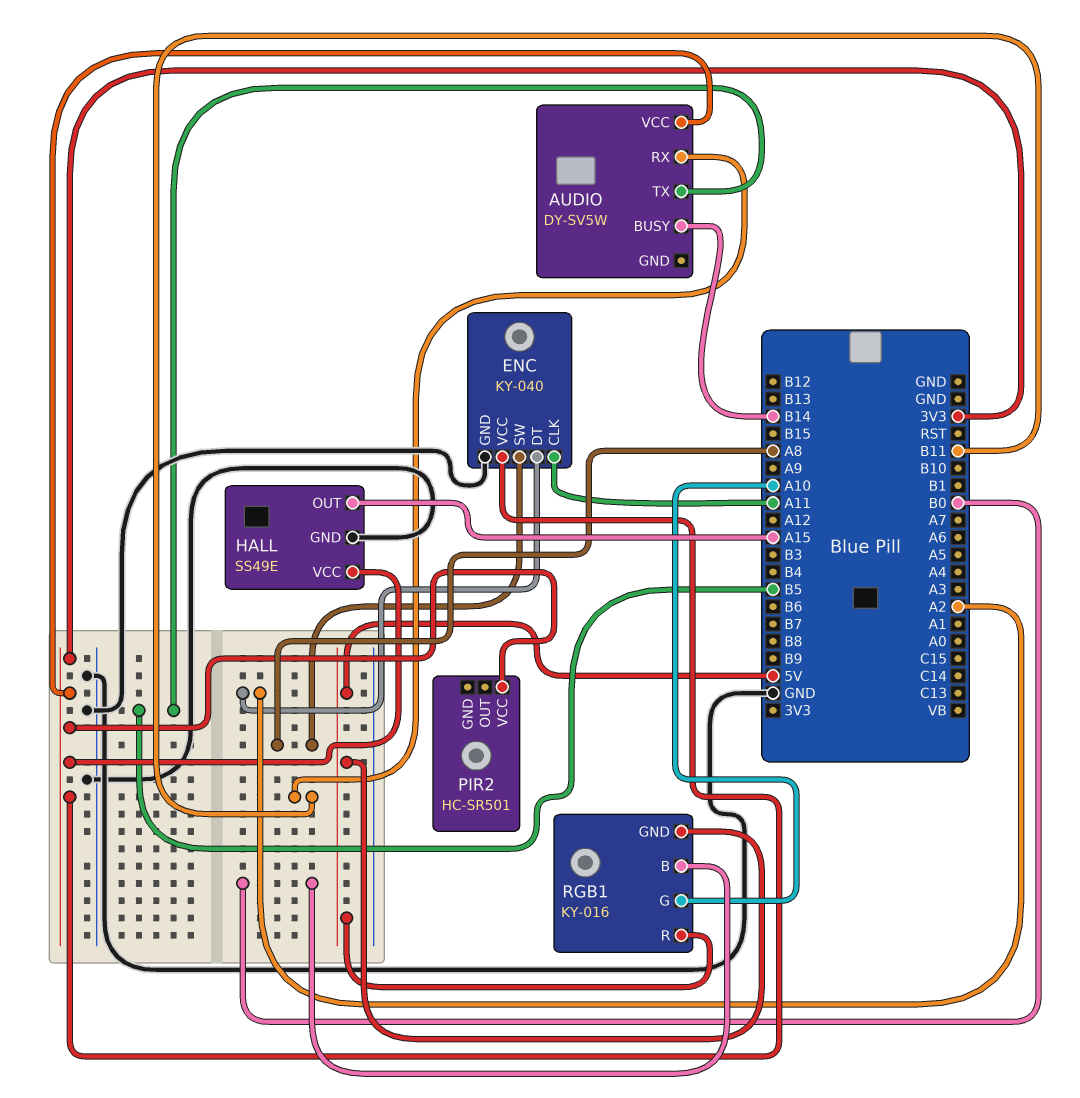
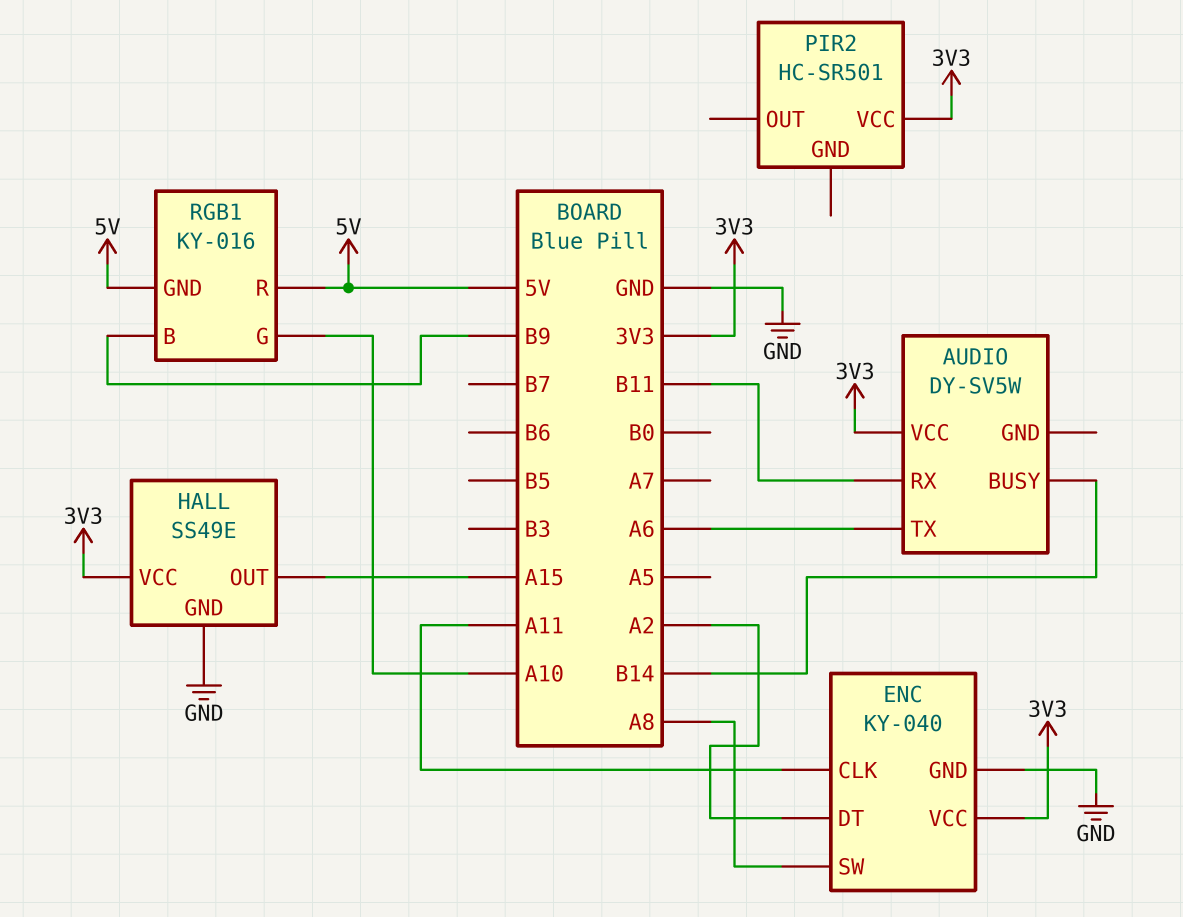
AUDIO pin TX: B5 -> A6
RGB1 pin B: B0 -> B9

